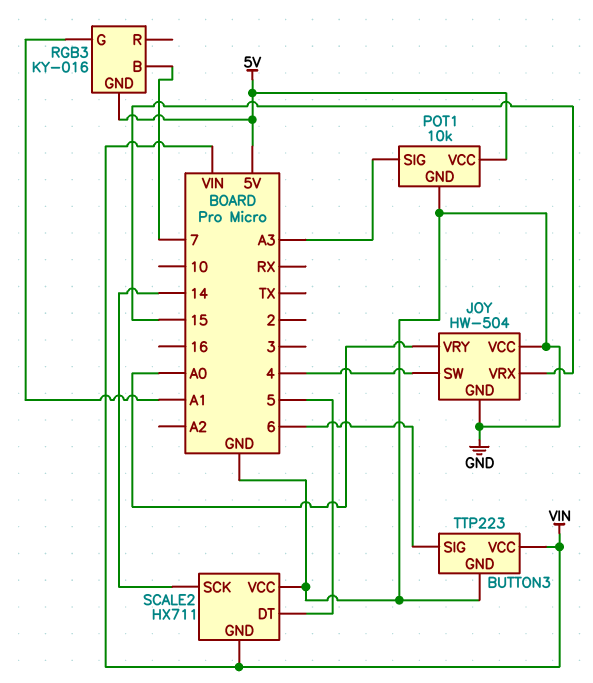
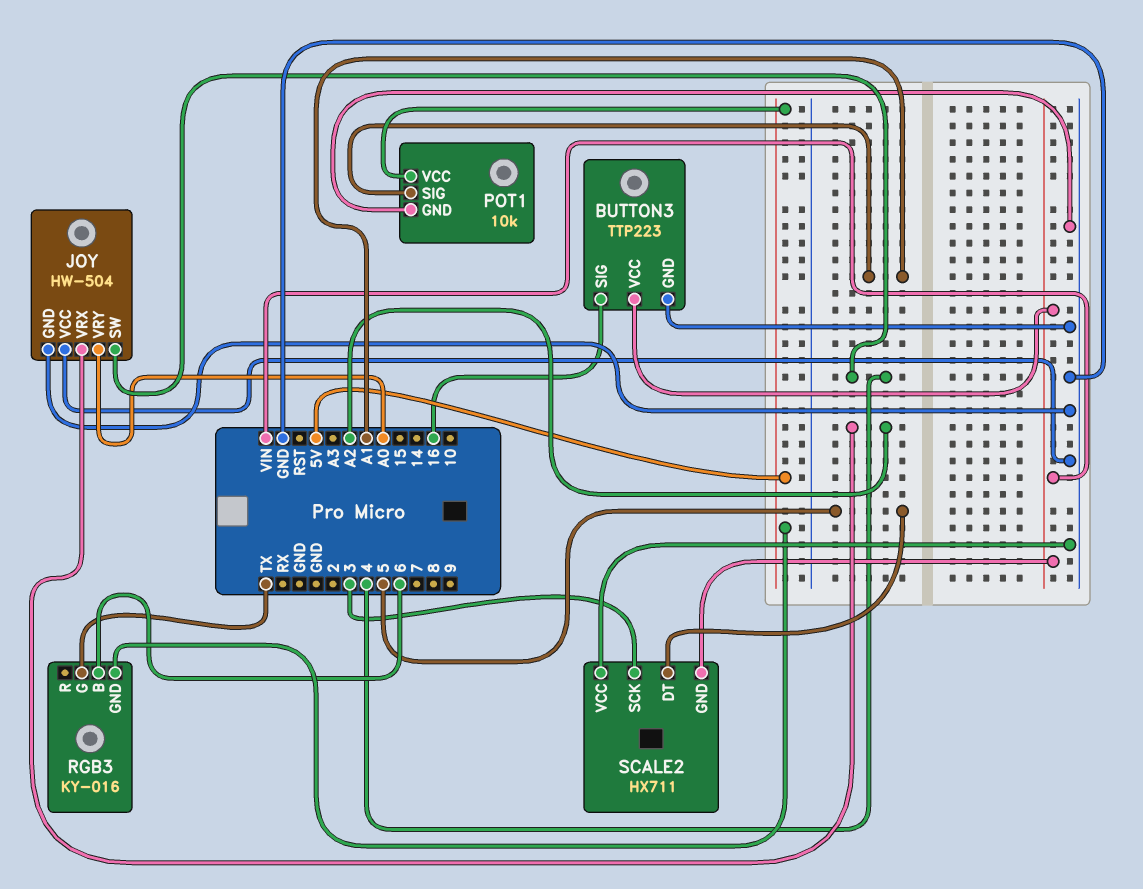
BUTTON3 pin SIG: 6 -> 16
JOY pin VRX: 15 -> A2
POT1 pin SIG: A3 -> A1
RGB3 pin B: 7 -> 6
RGB3 pin G: A1 -> TX
SCALE2 pin SCK: 14 -> 3

